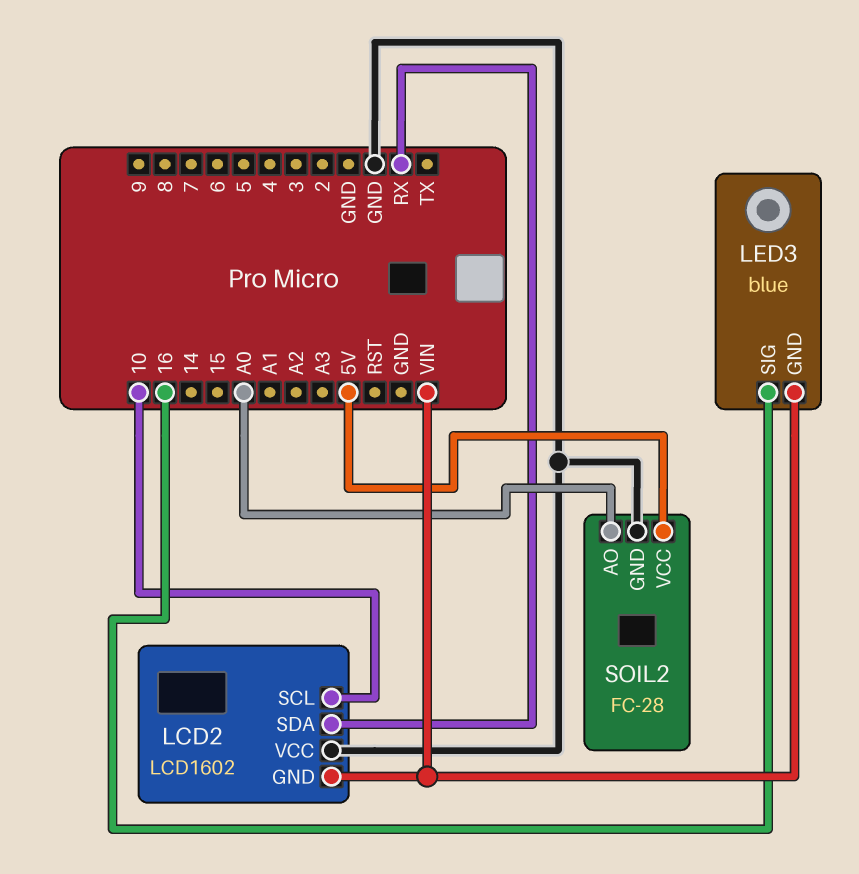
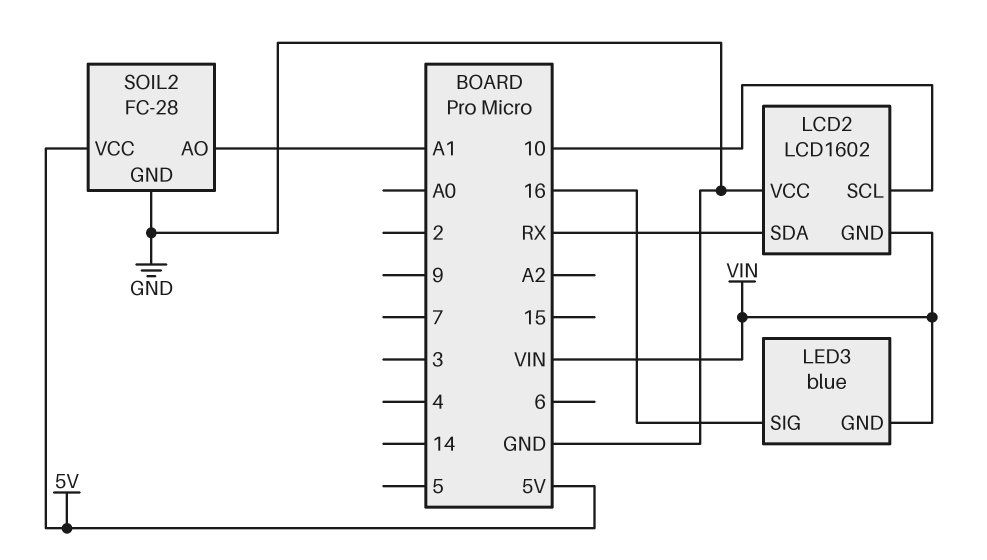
SOIL2 pin AO: A0 -> A1

